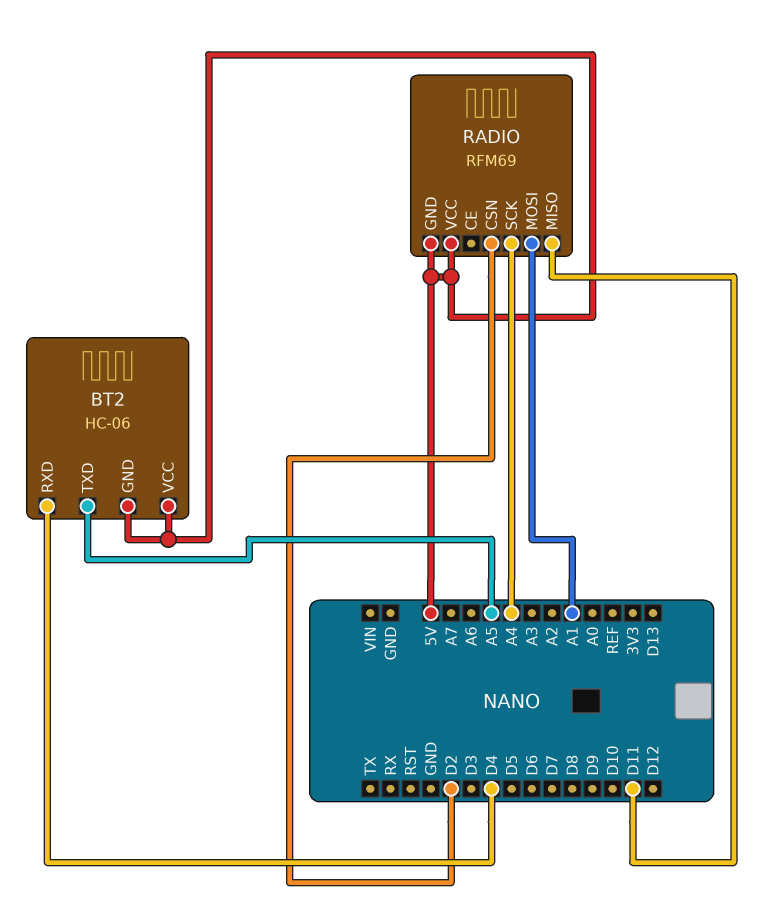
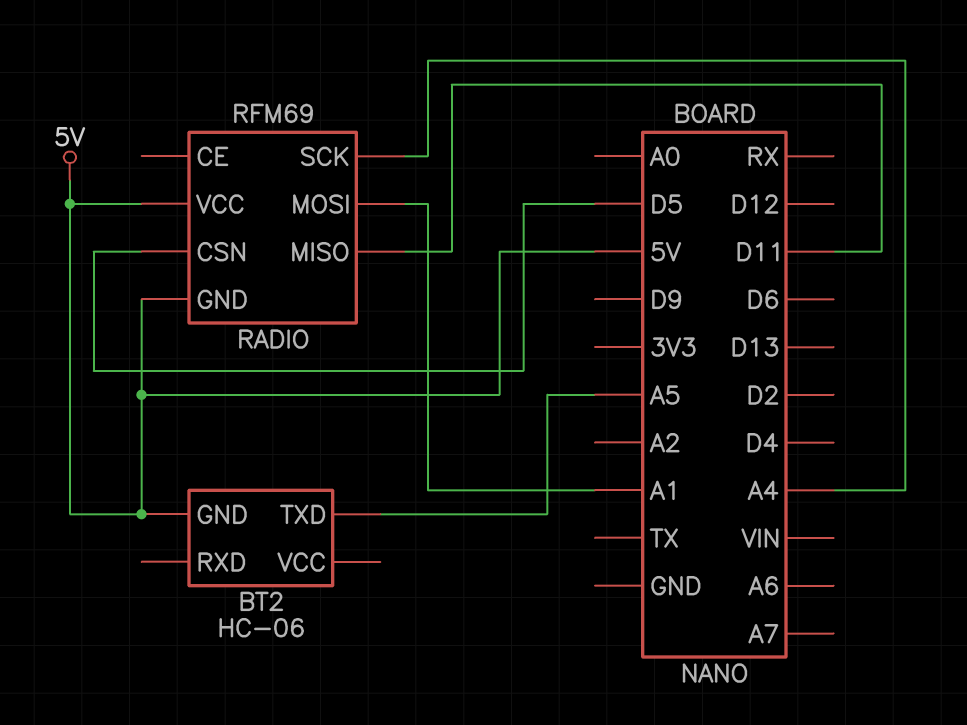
BT2 pin RXD: D4 -> none
BT2 pin VCC: 5V -> none
RADIO pin CSN: D2 -> D5

